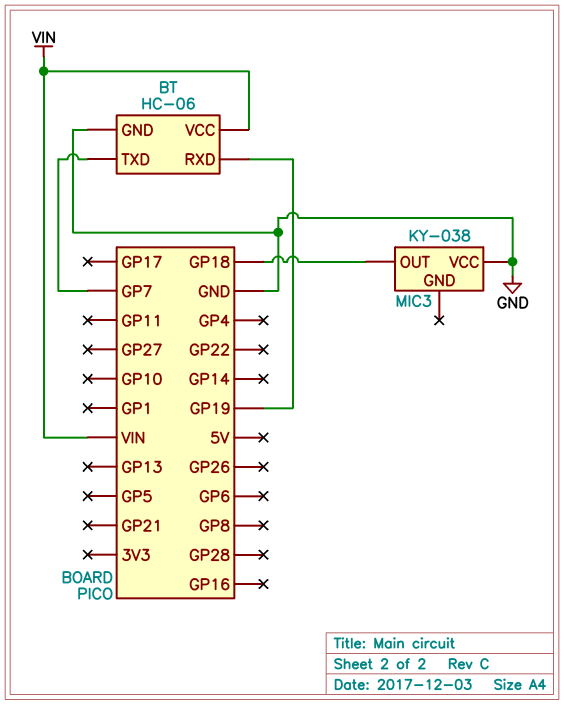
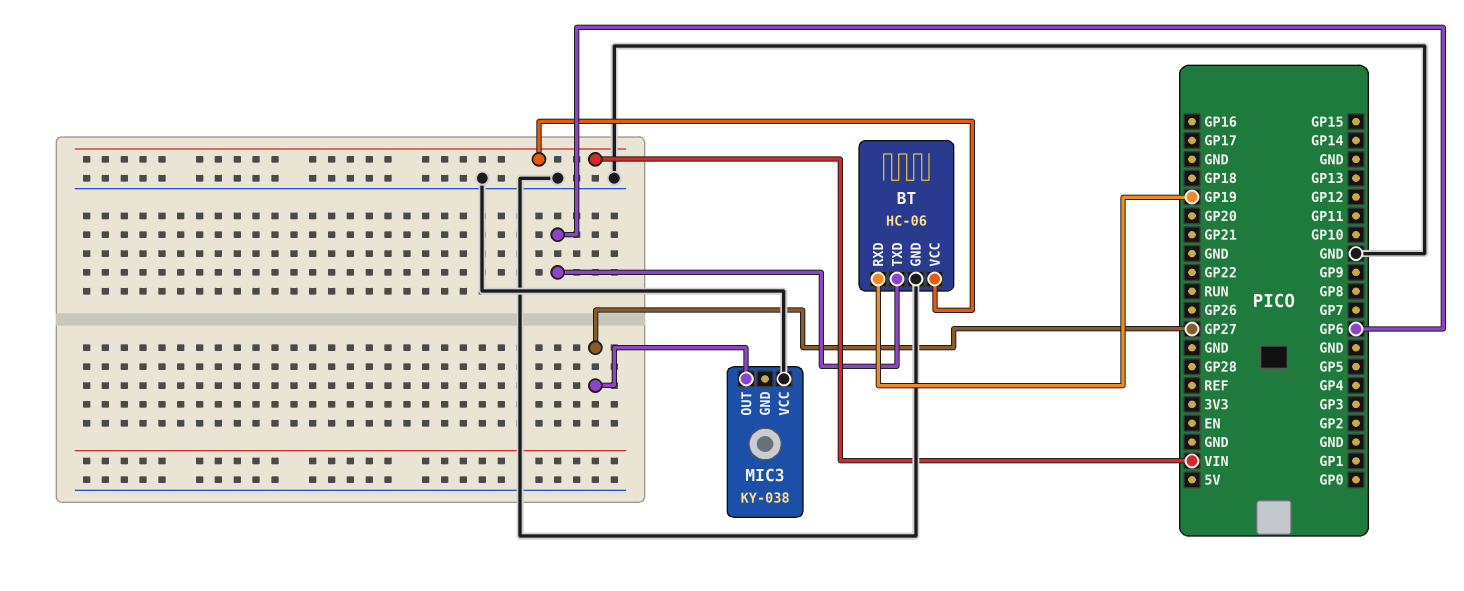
BT pin TXD: GP7 -> GP6
MIC3 pin OUT: GP18 -> GP27

